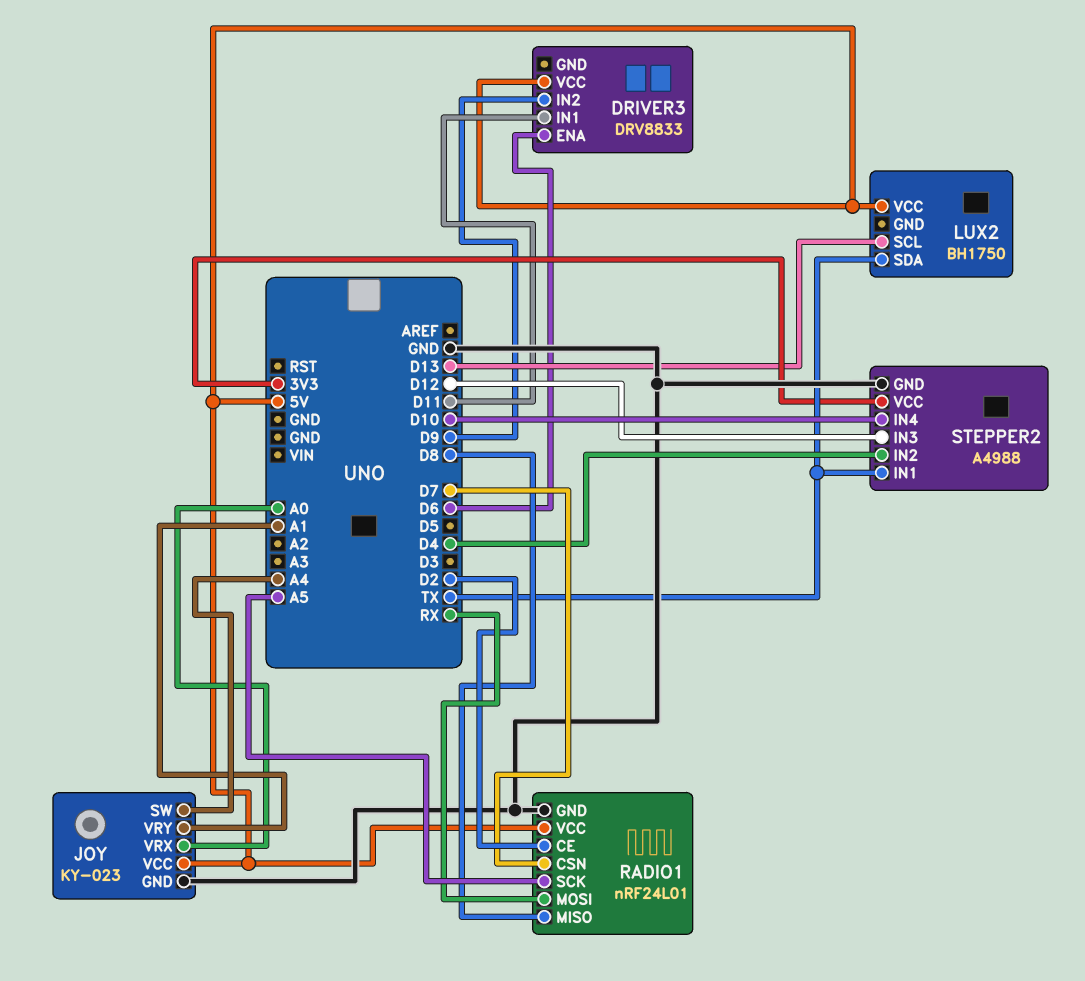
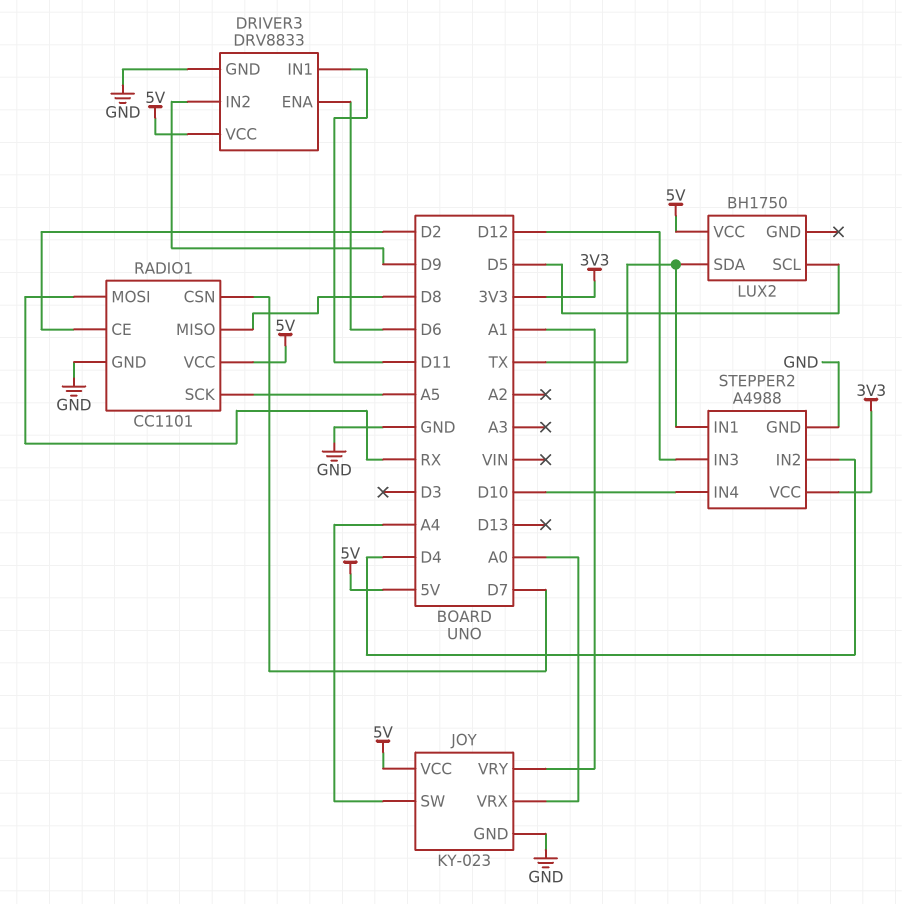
DRIVER3 pin GND: none -> GND
LUX2 pin SCL: D13 -> D5
RADIO1: nRF24L01 -> CC1101

